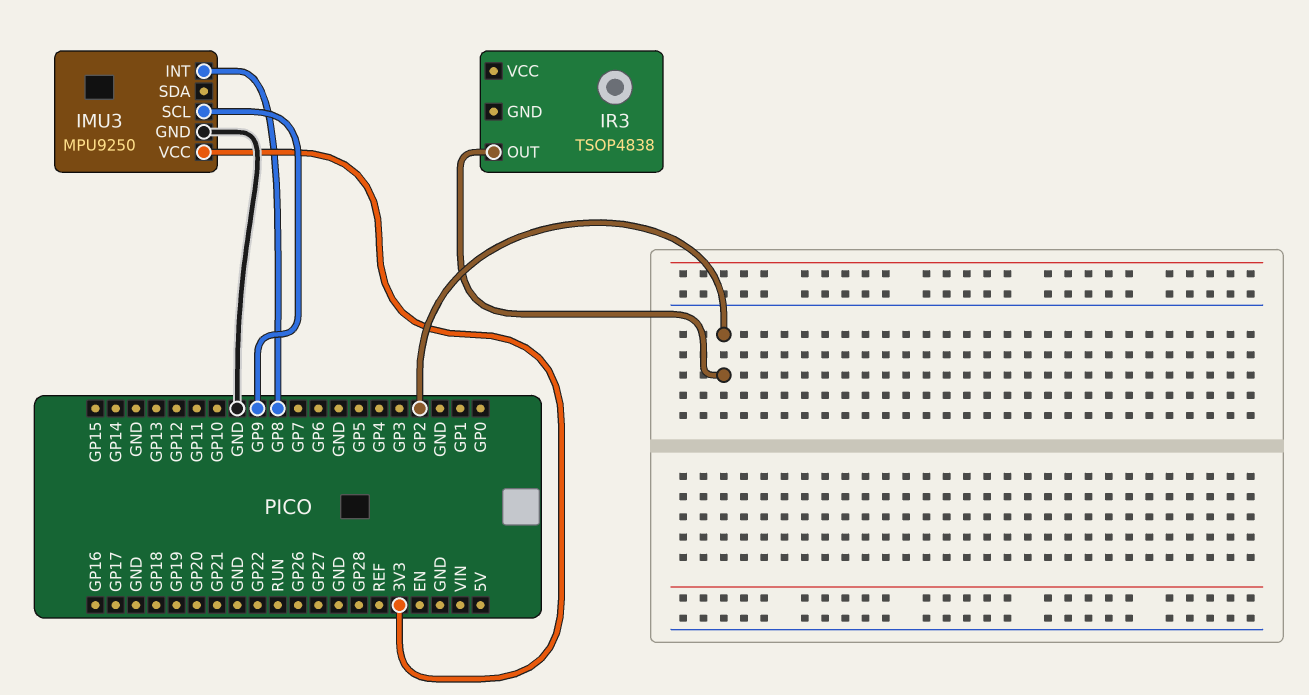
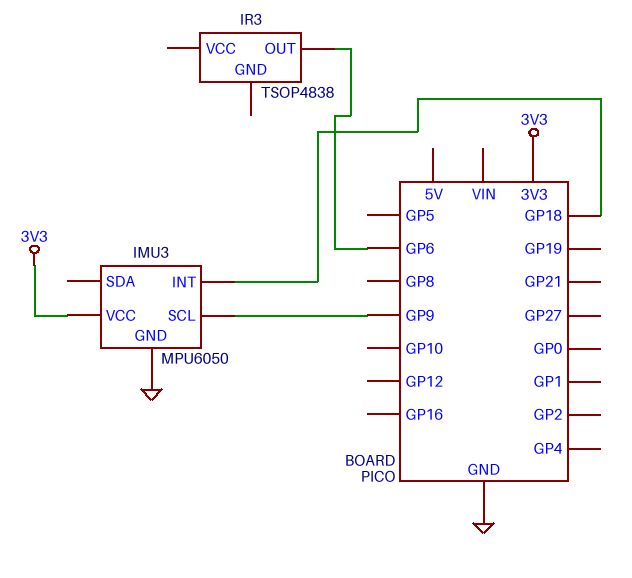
IMU3: MPU9250 -> MPU6050
IMU3 pin INT: GP8 -> GP18
IR3 pin OUT: GP2 -> GP6

